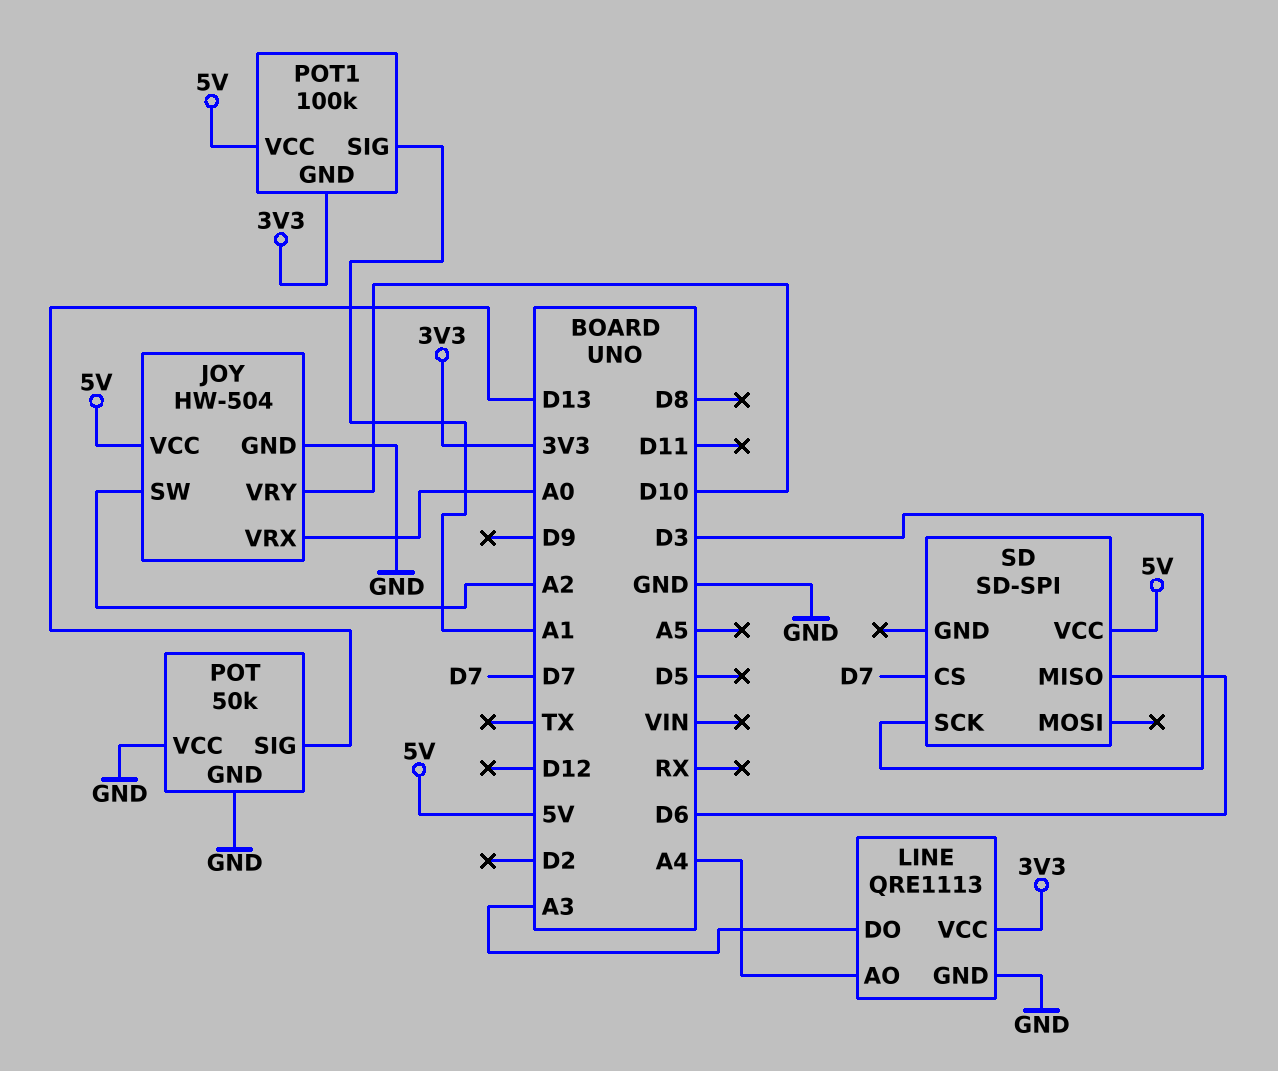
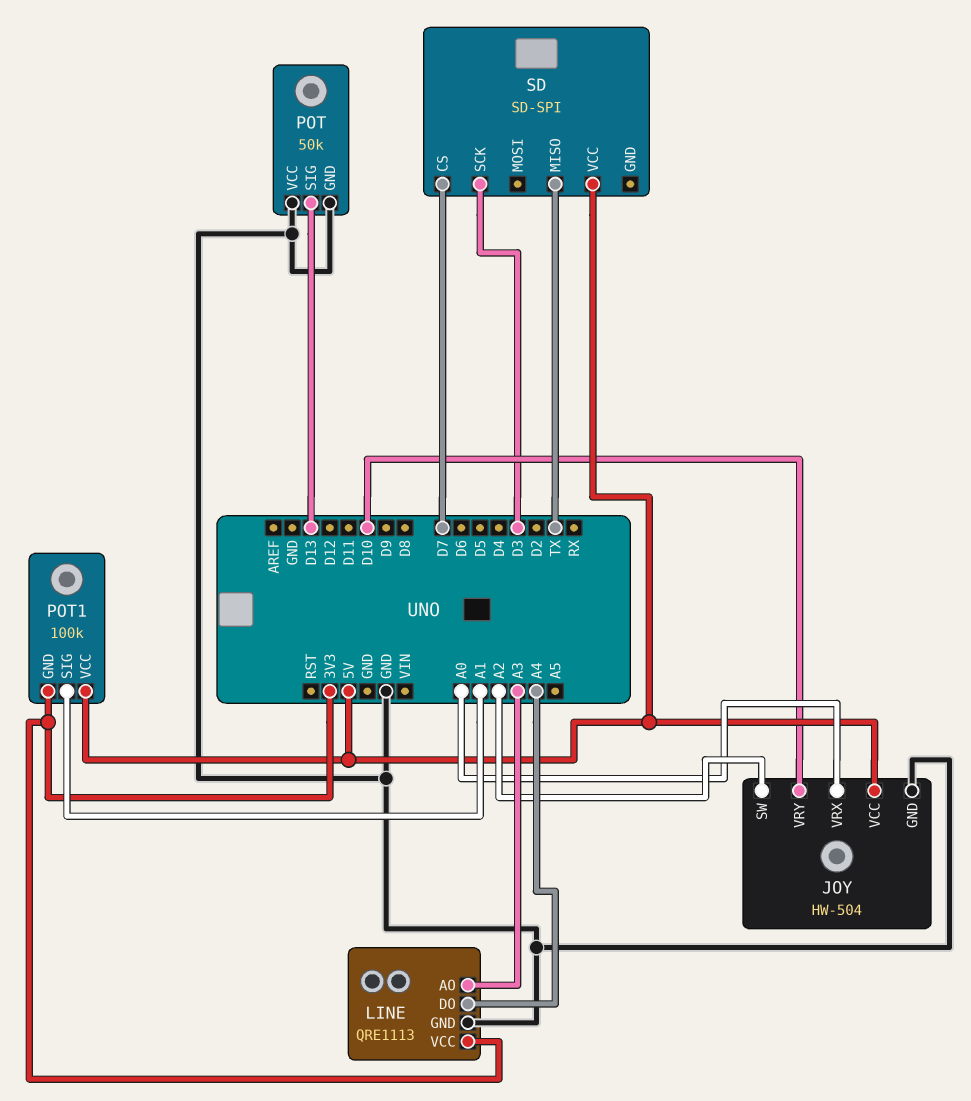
LINE pin AO: A4 -> A3
LINE pin DO: A3 -> A4
SD pin MISO: D6 -> TX

